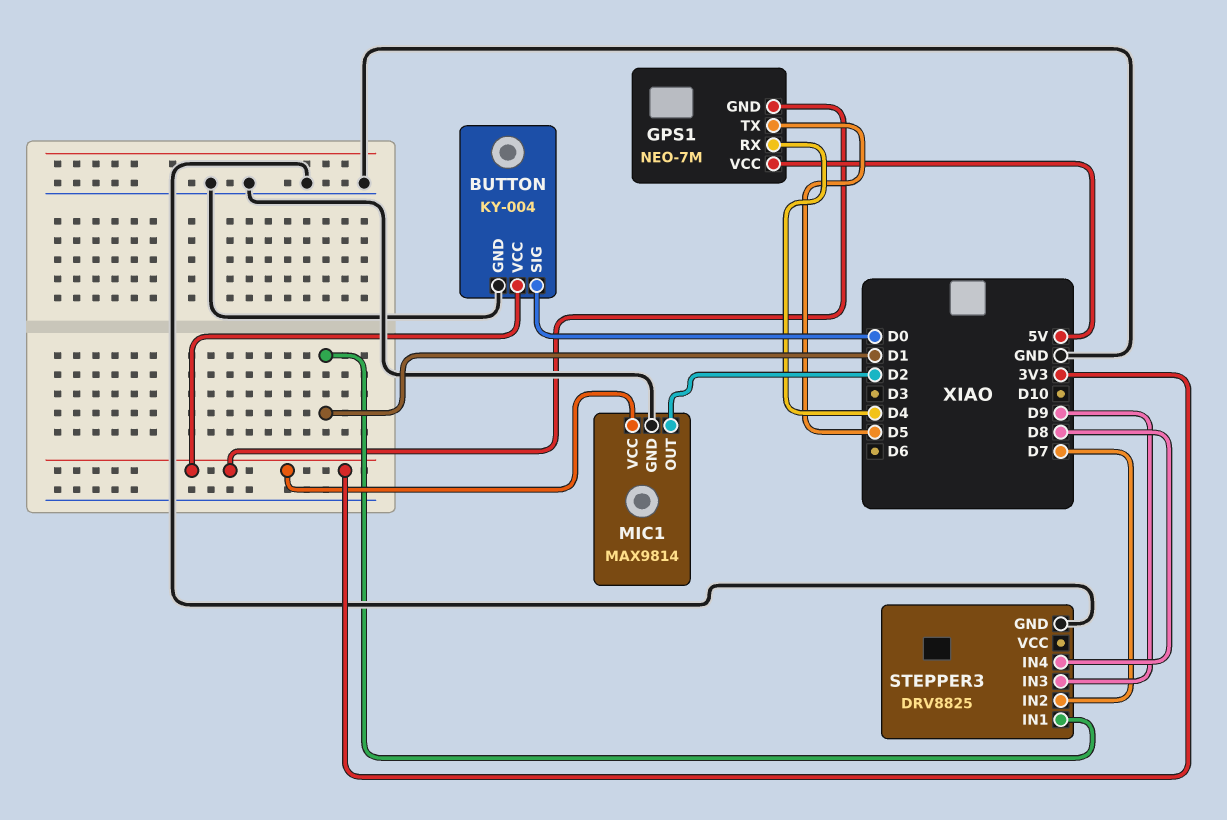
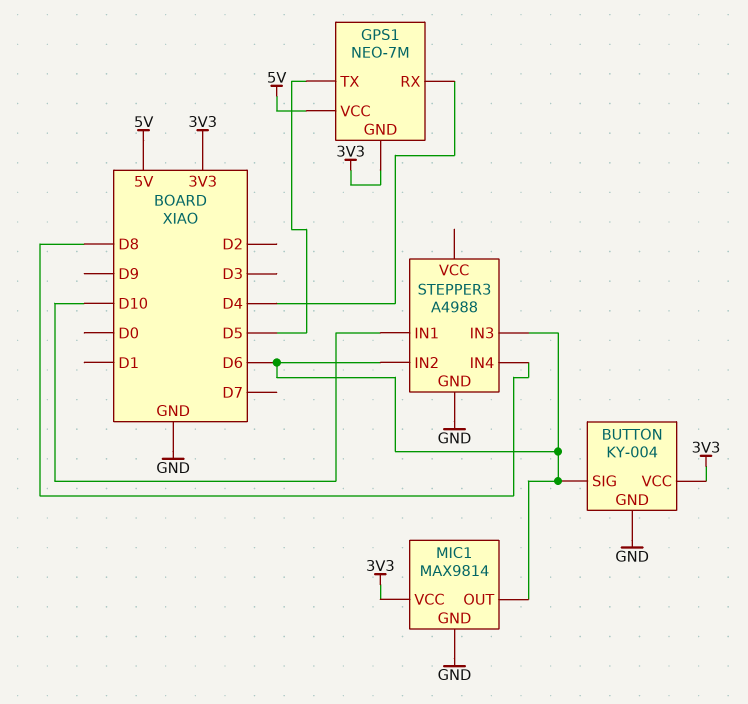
BUTTON pin SIG: D0 -> D6
MIC1 pin OUT: D2 -> D6
STEPPER3: DRV8825 -> A4988
STEPPER3 pin IN1: D1 -> D10
STEPPER3 pin IN2: D7 -> D6
STEPPER3 pin IN3: D9 -> D6

